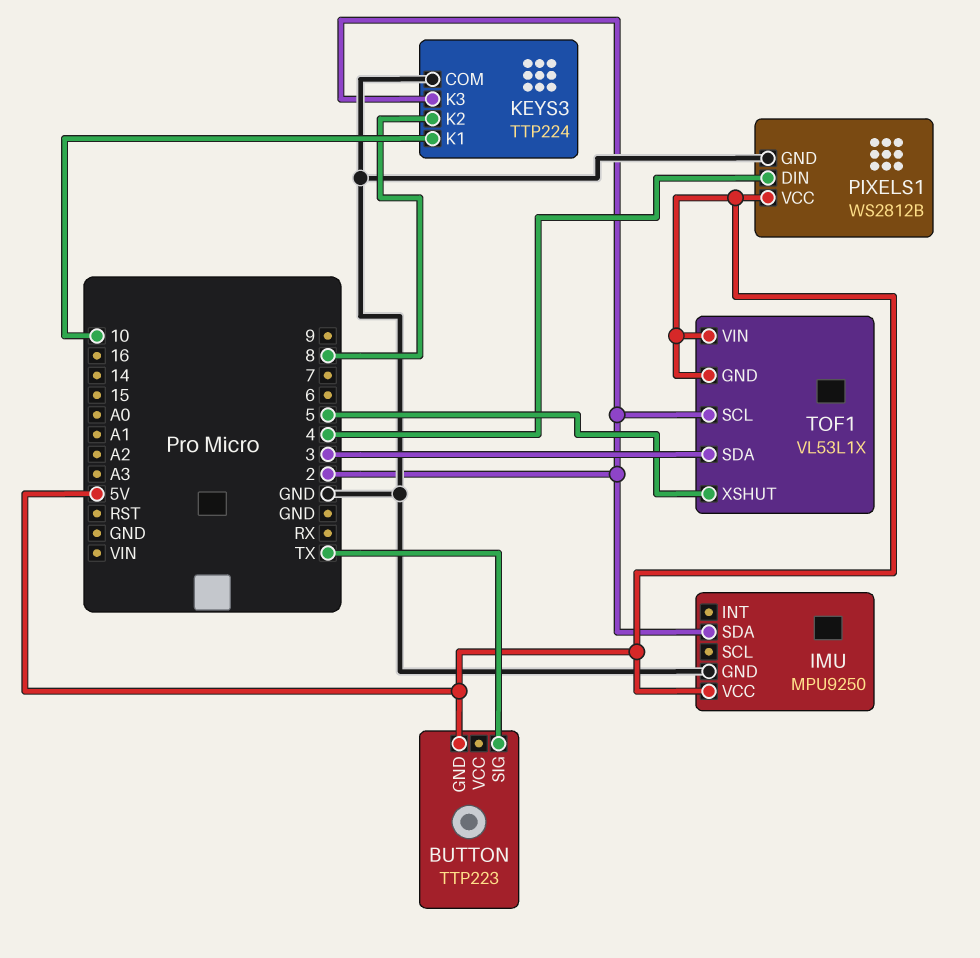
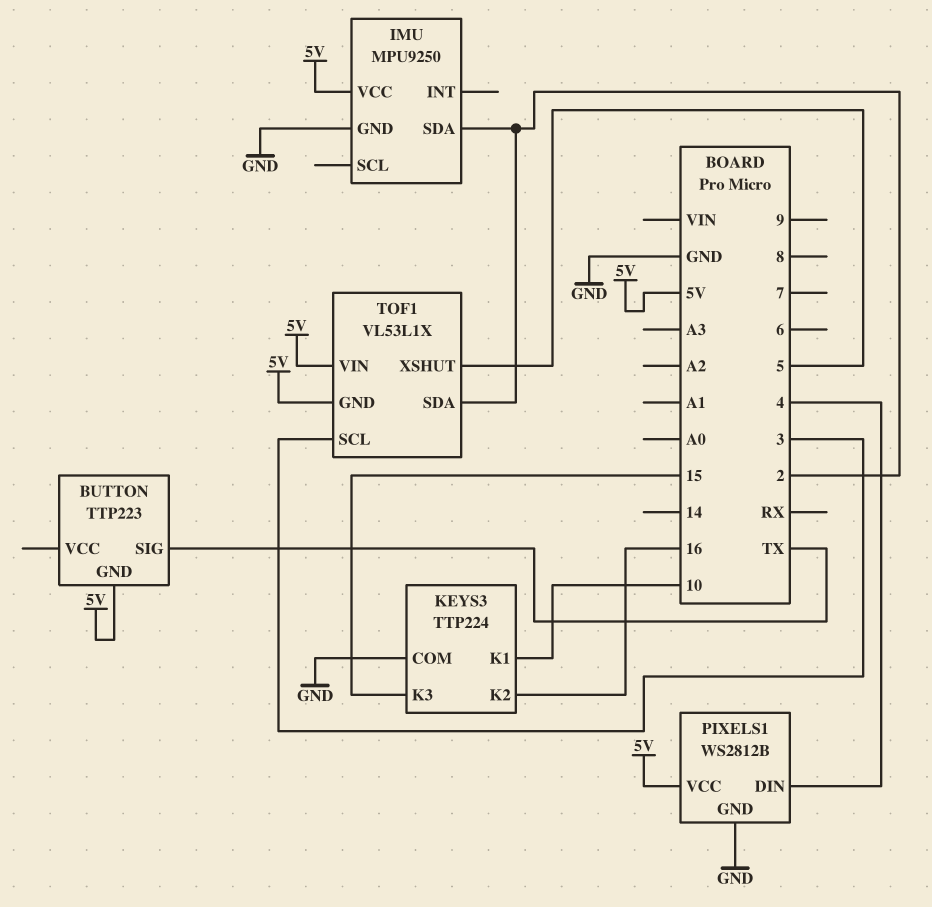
KEYS3 pin K2: 8 -> 16
KEYS3 pin K3: 2 -> 15
TOF1 pin SCL: 2 -> 3
TOF1 pin SDA: 3 -> 2

